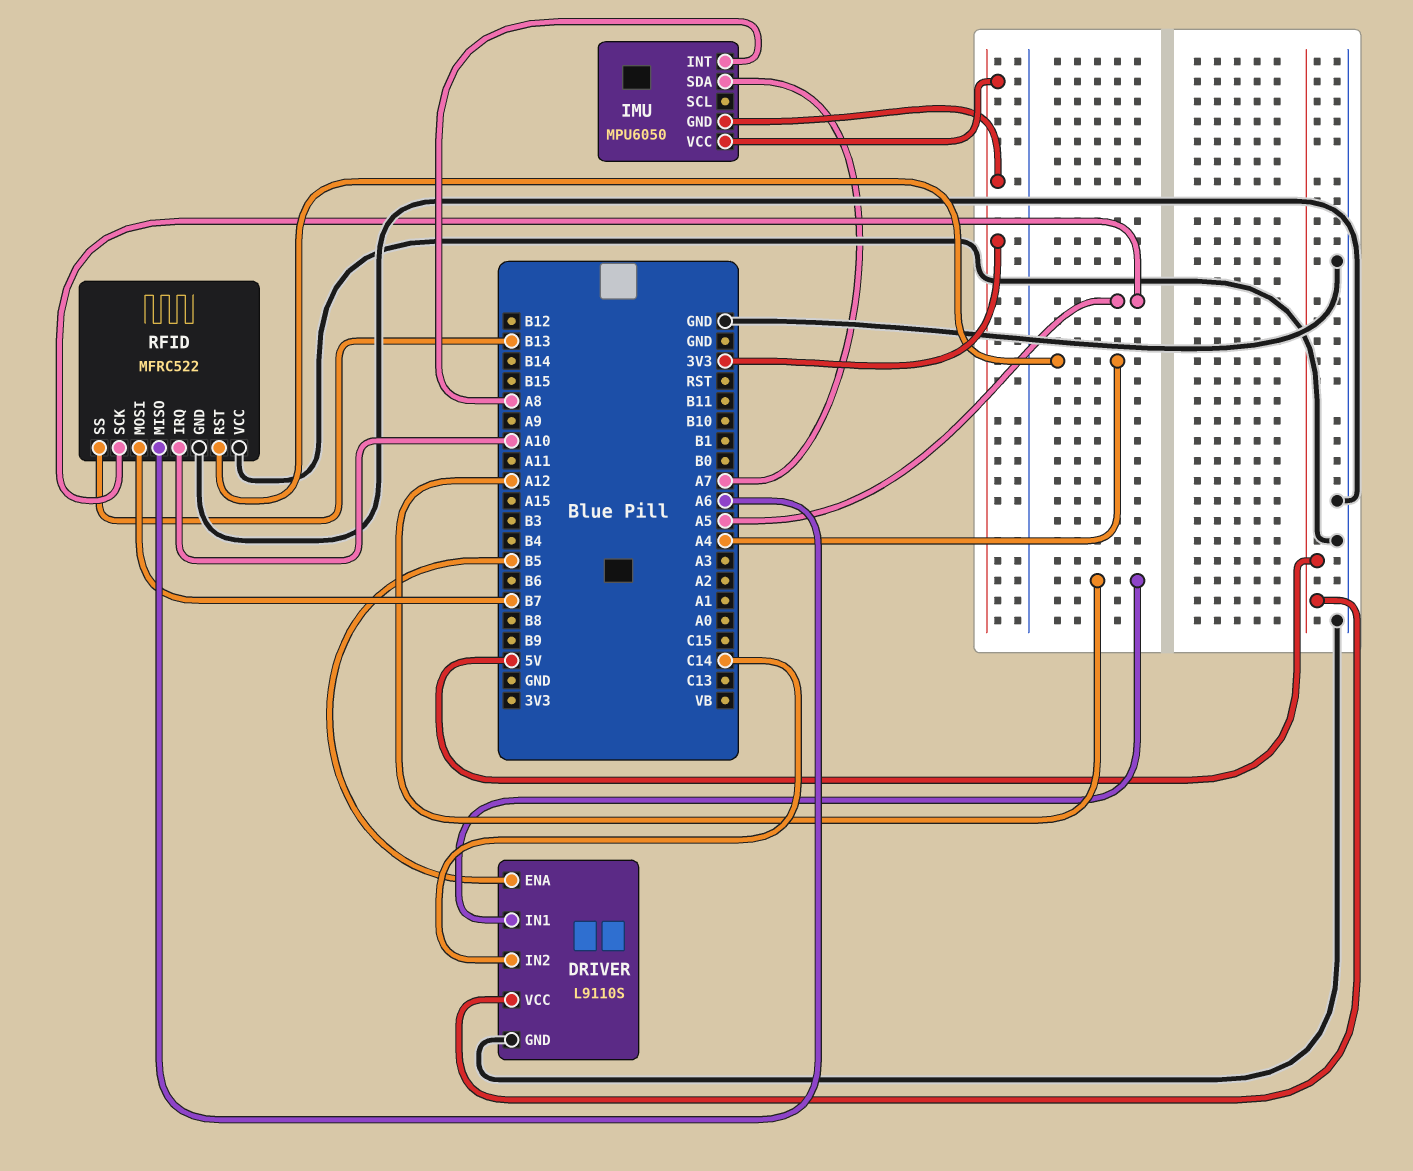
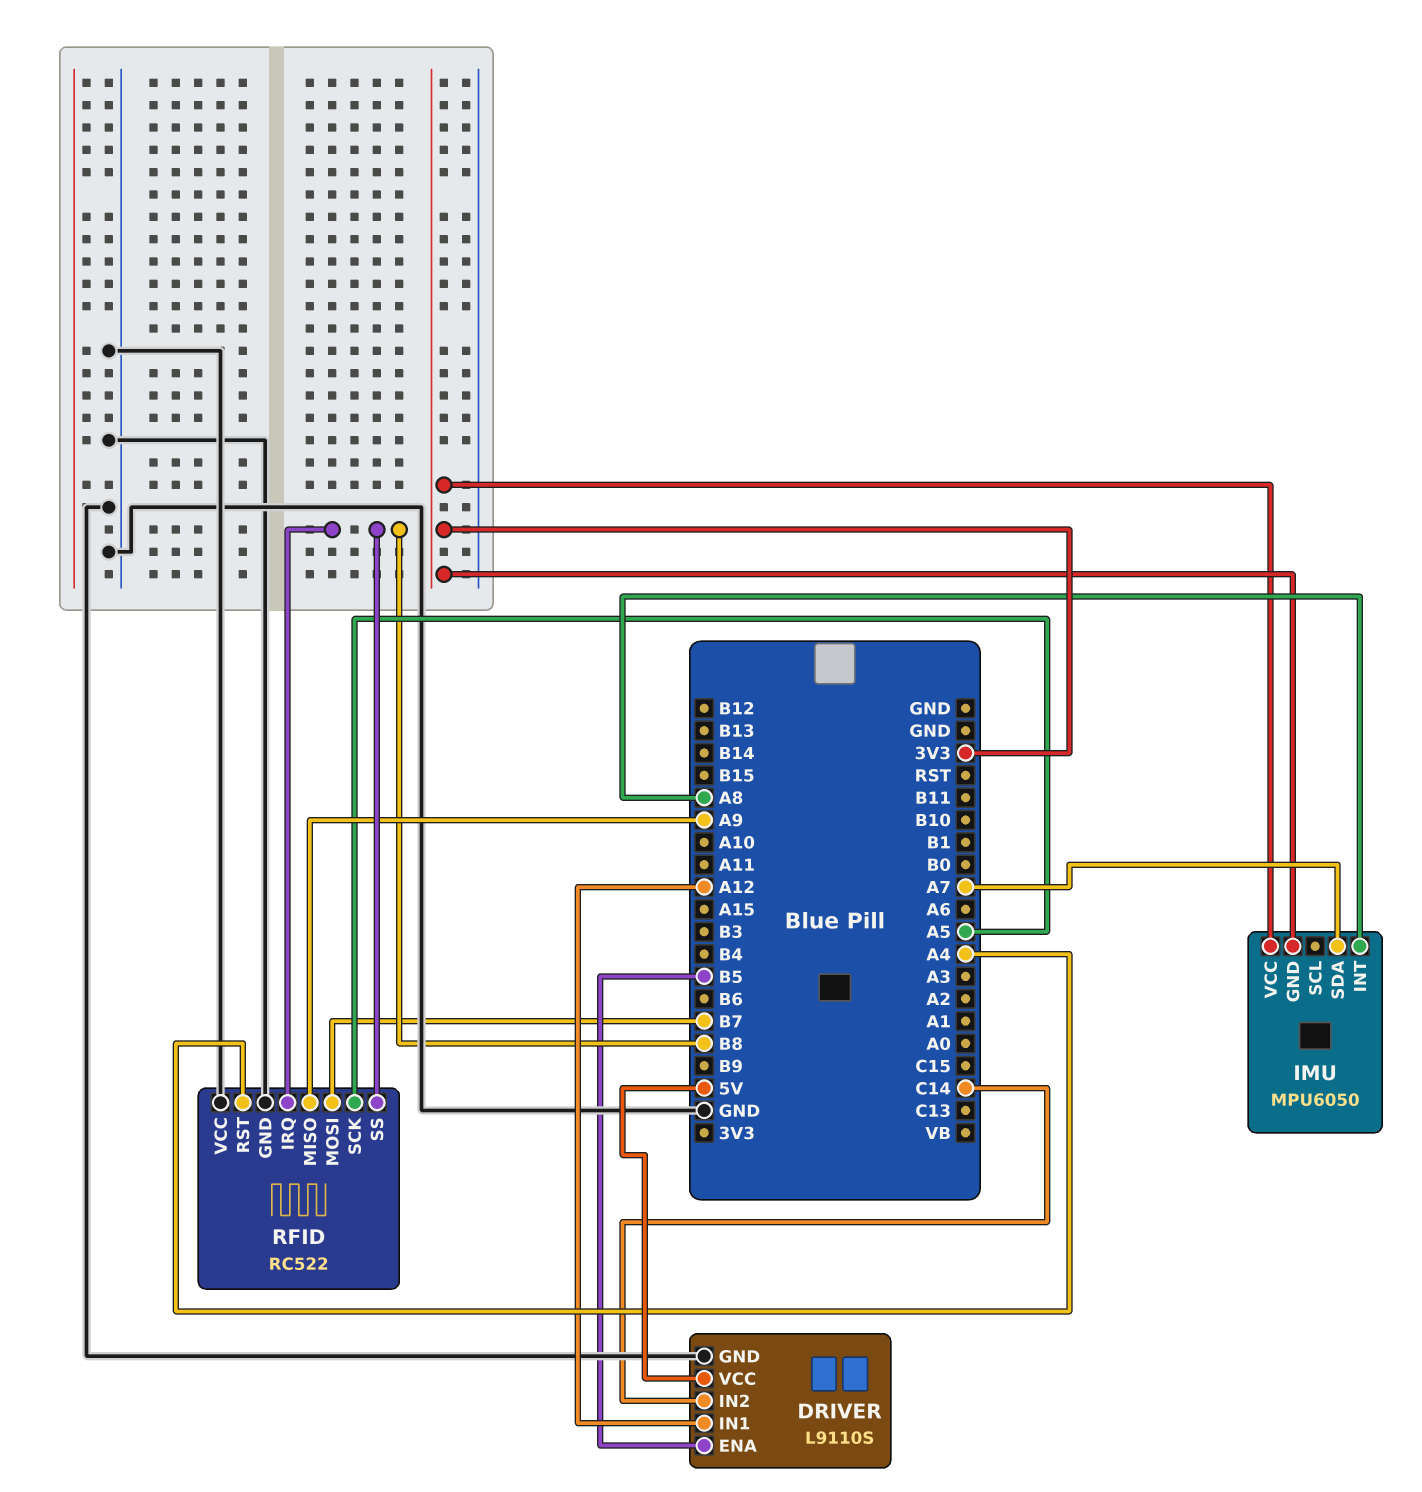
RFID: MFRC522 -> RC522
RFID pin IRQ: A10 -> B8
RFID pin MISO: A6 -> A9
RFID pin SS: B13 -> B8

